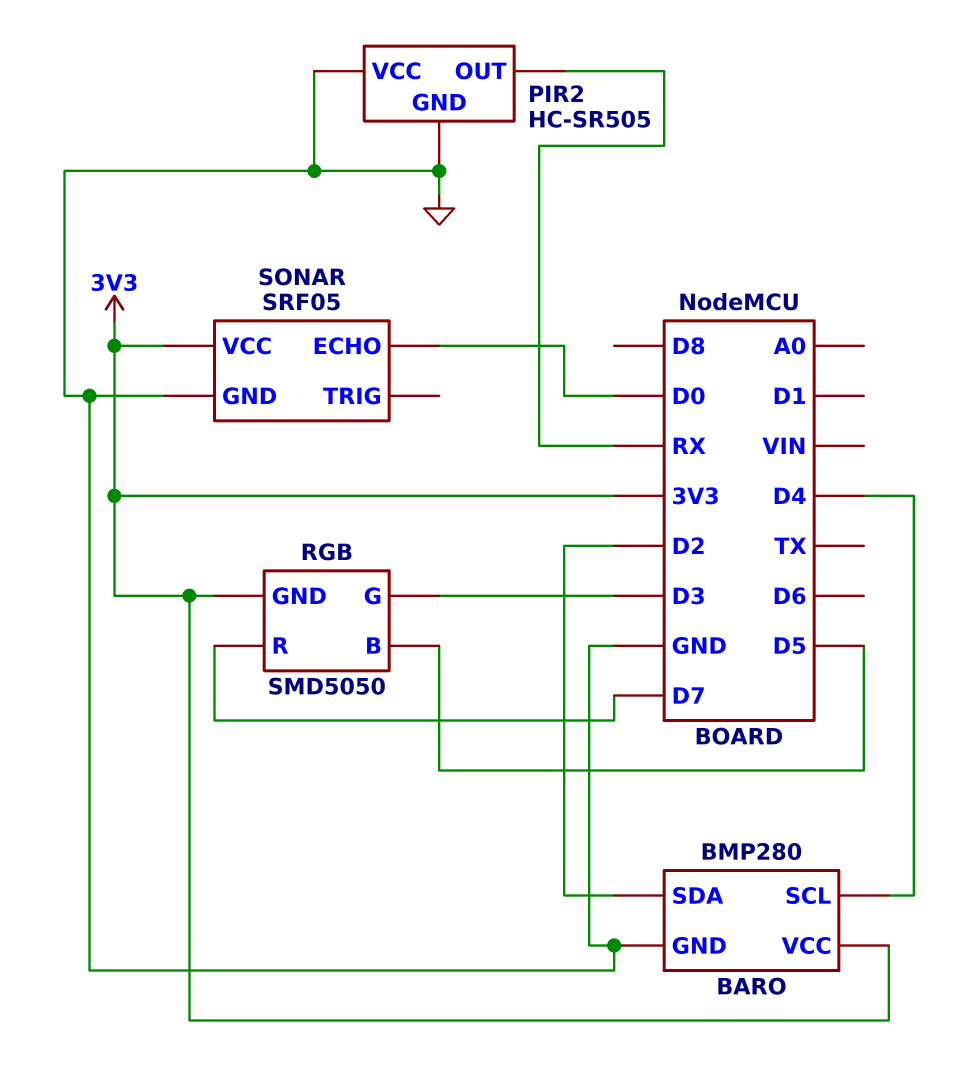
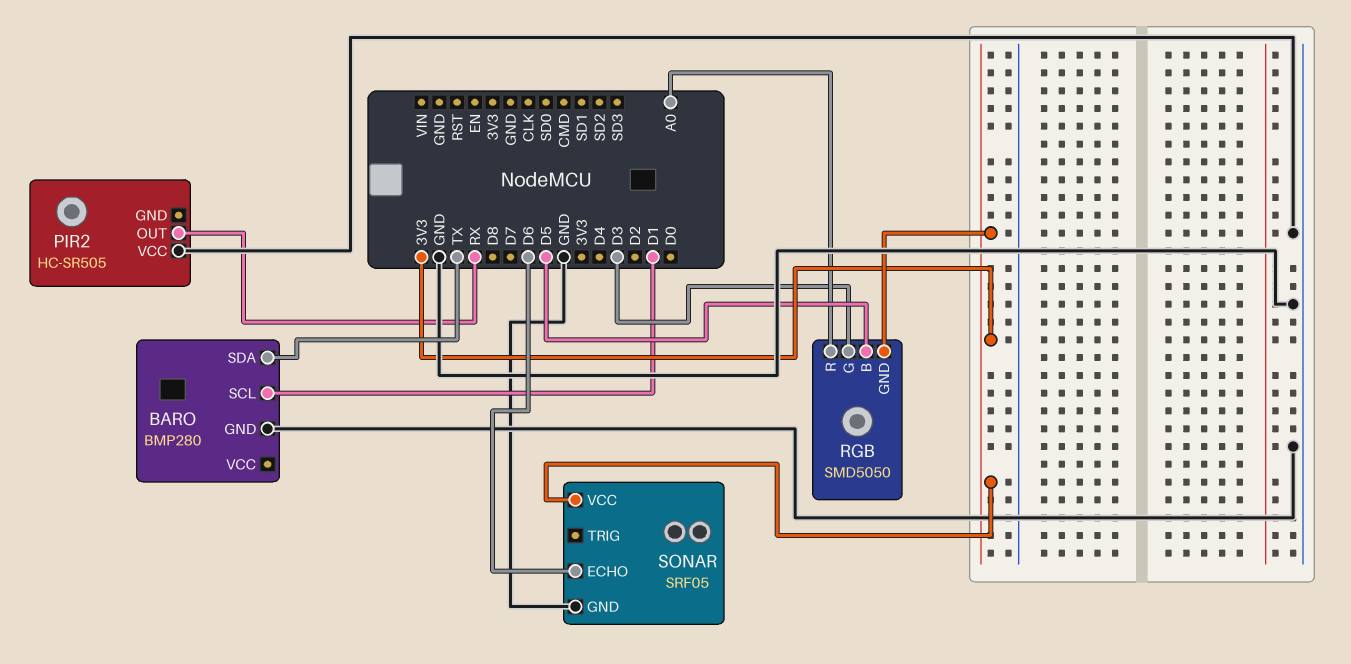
BARO pin SCL: D4 -> D1
BARO pin SDA: D2 -> TX
BARO pin VCC: 3V3 -> none
PIR2 pin GND: GND -> none
RGB pin R: D7 -> A0
SONAR pin ECHO: D0 -> D6

